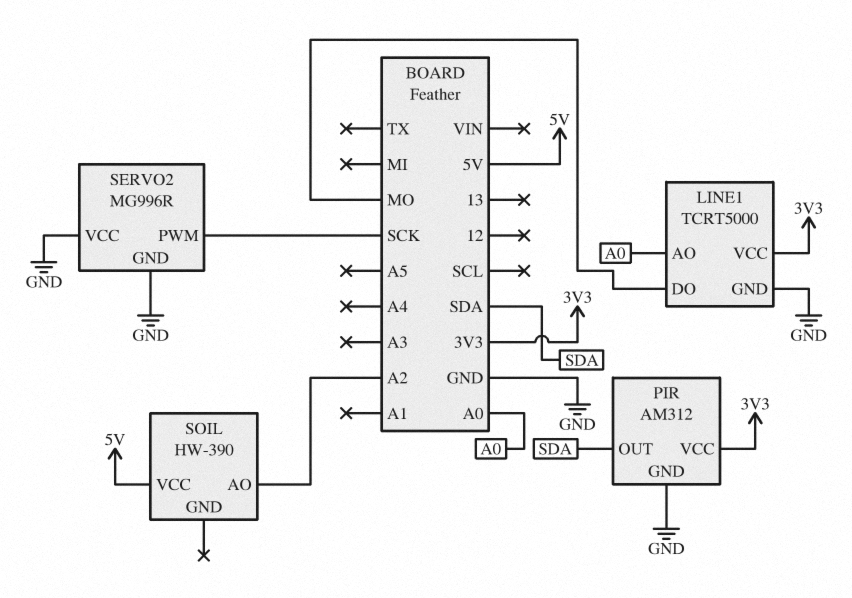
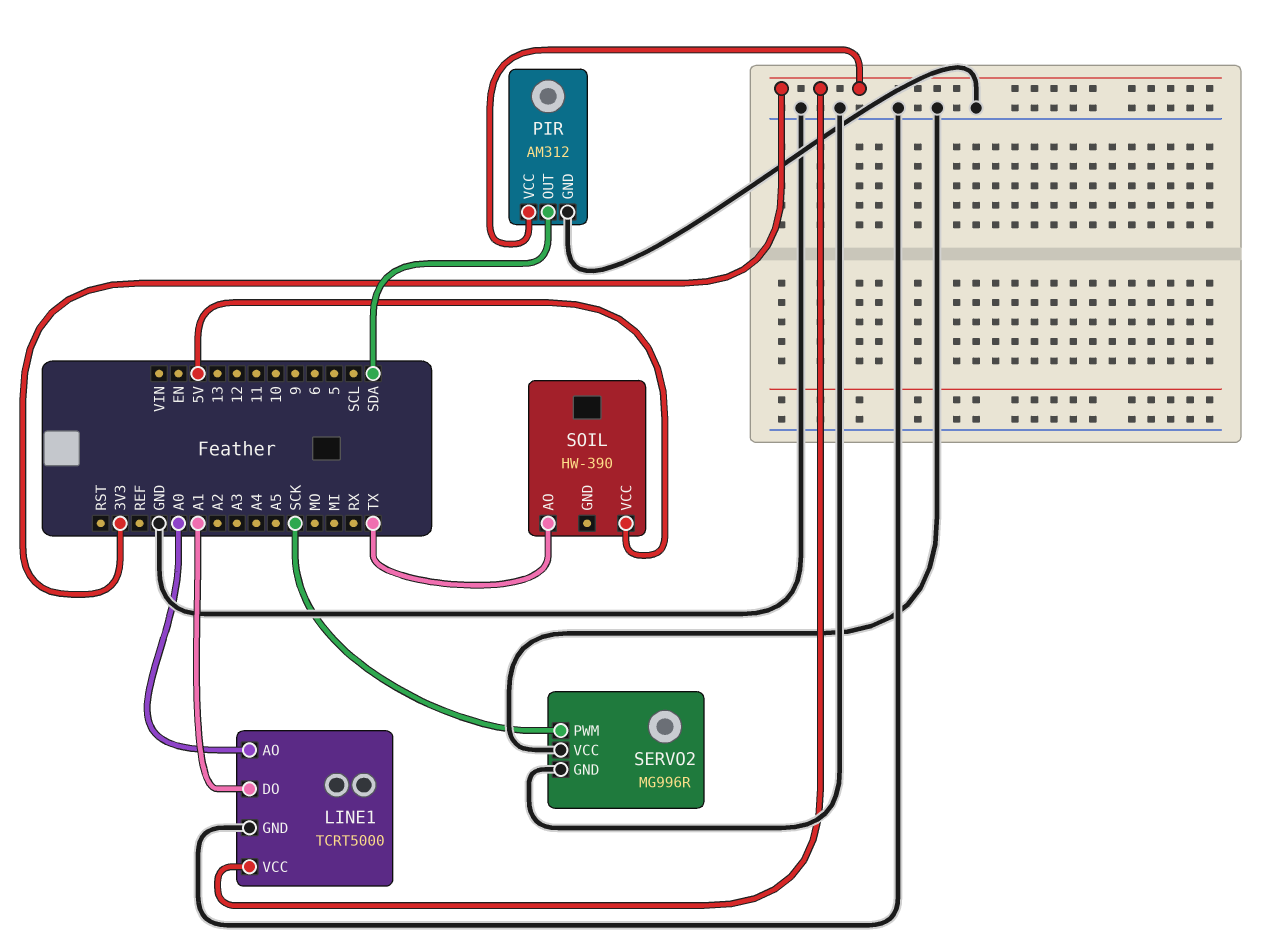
LINE1 pin DO: MO -> A1
SOIL pin AO: A2 -> TX

